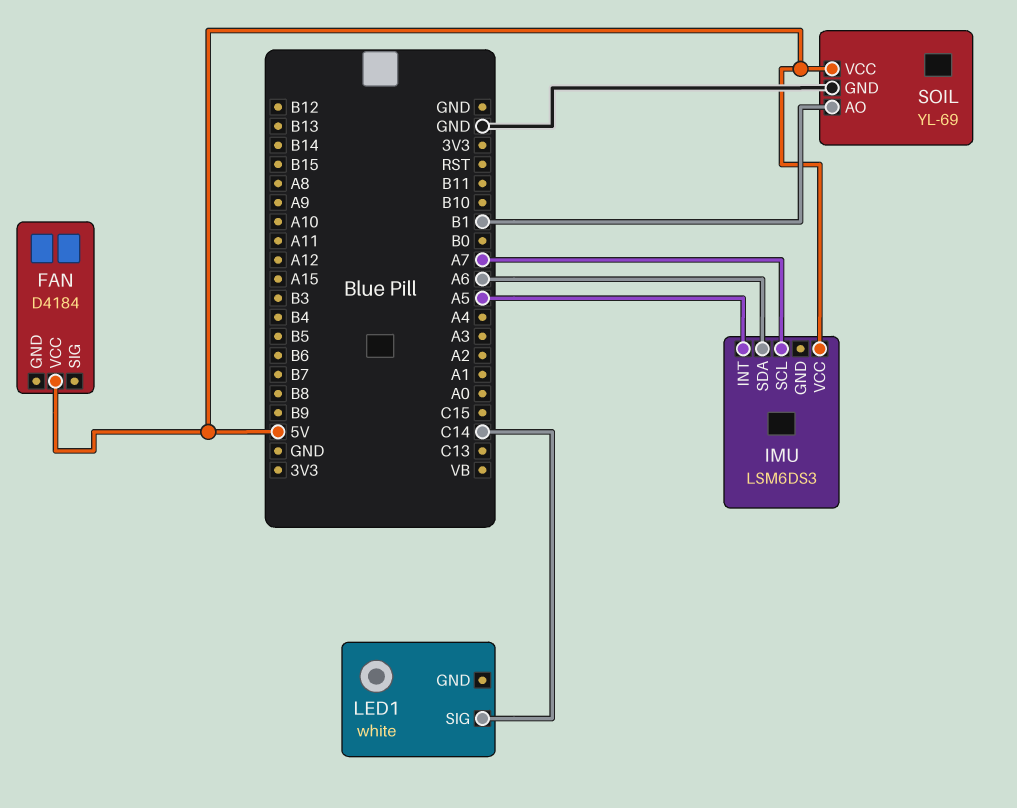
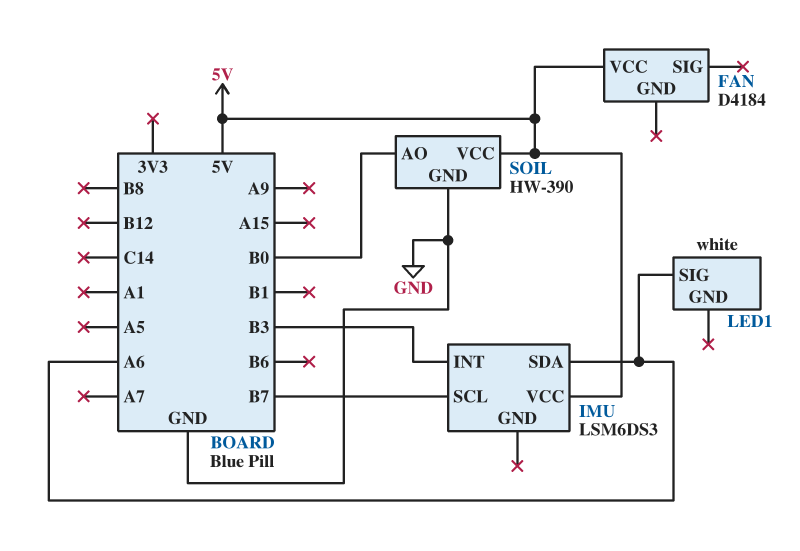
IMU pin INT: A5 -> B3
IMU pin SCL: A7 -> B7
LED1 pin SIG: C14 -> A6
SOIL: YL-69 -> HW-390
SOIL pin AO: B1 -> B0

